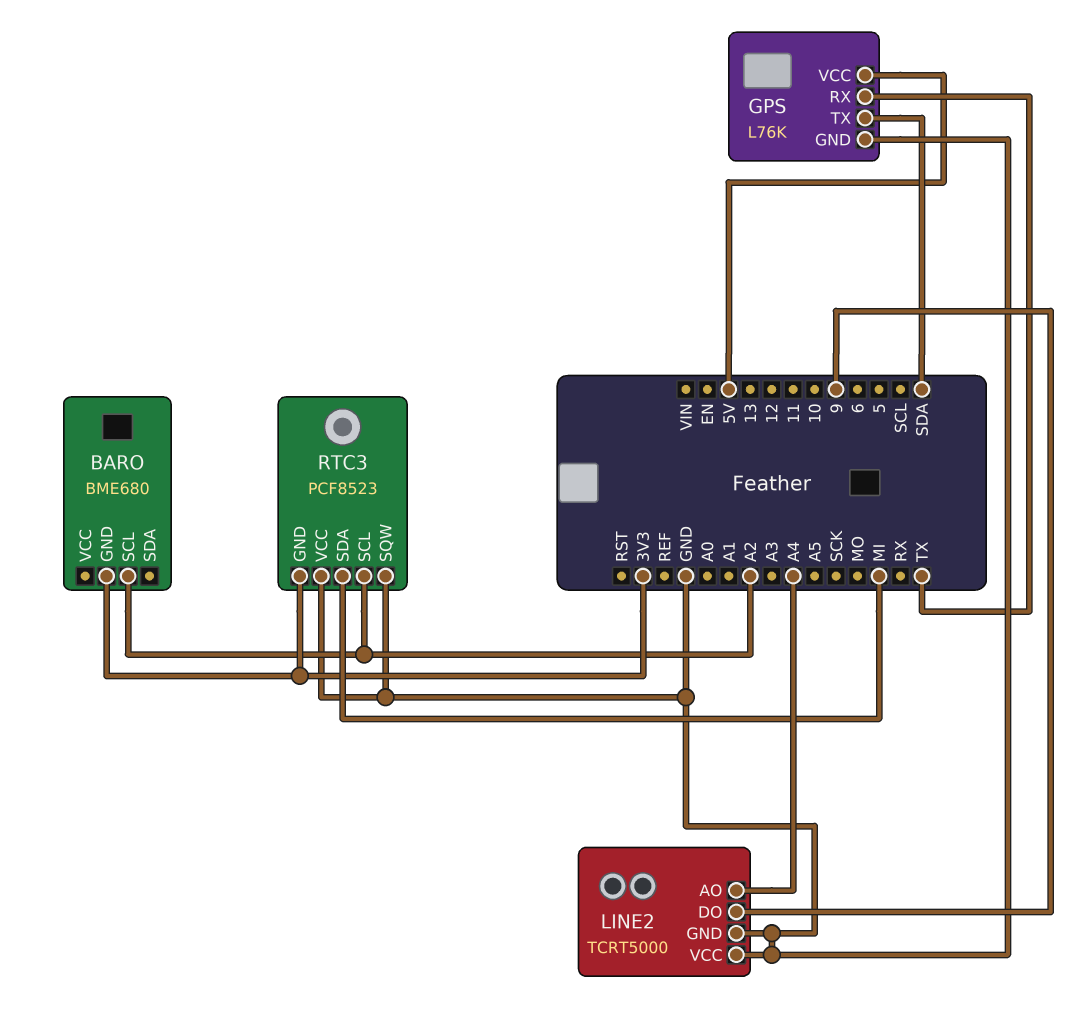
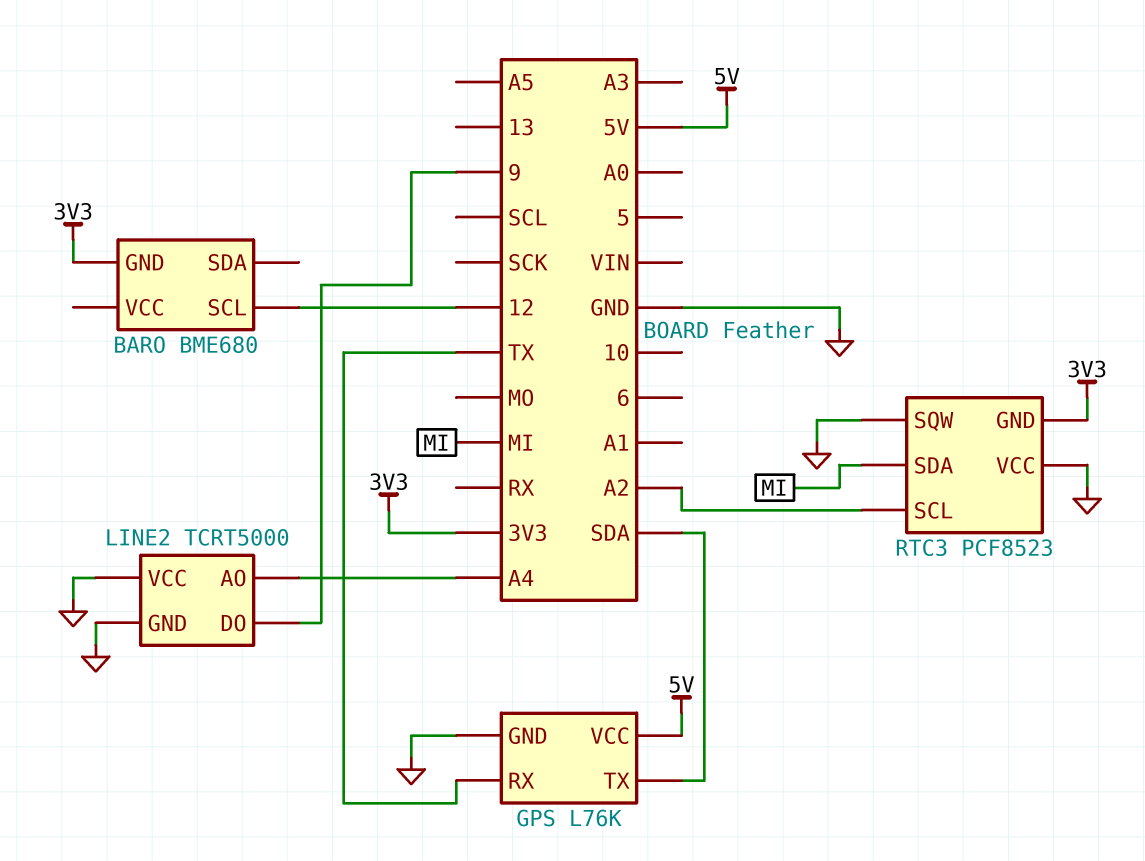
BARO pin SCL: A2 -> 12

